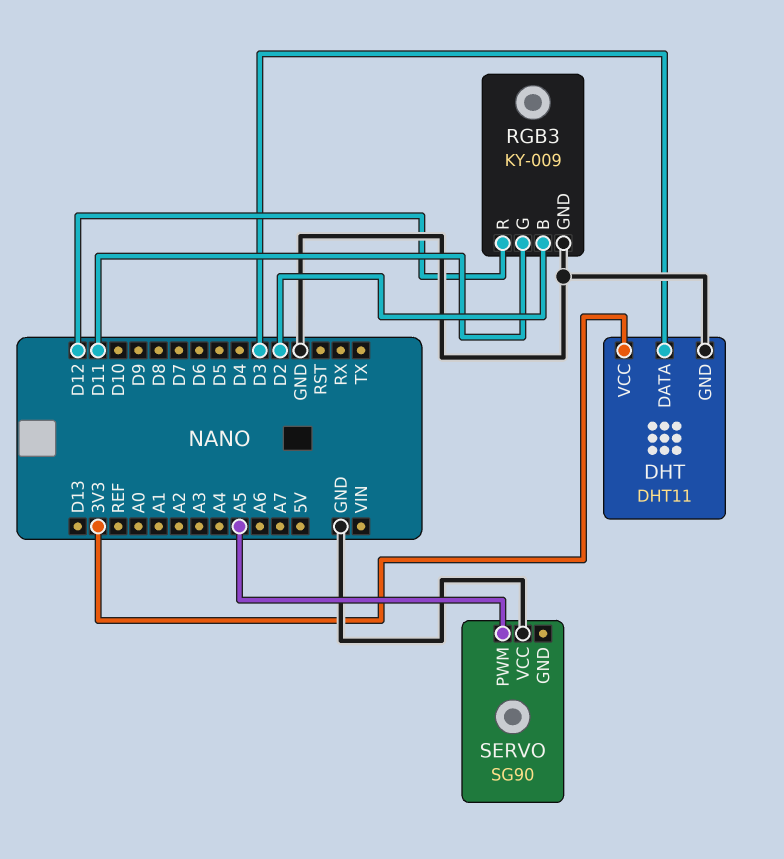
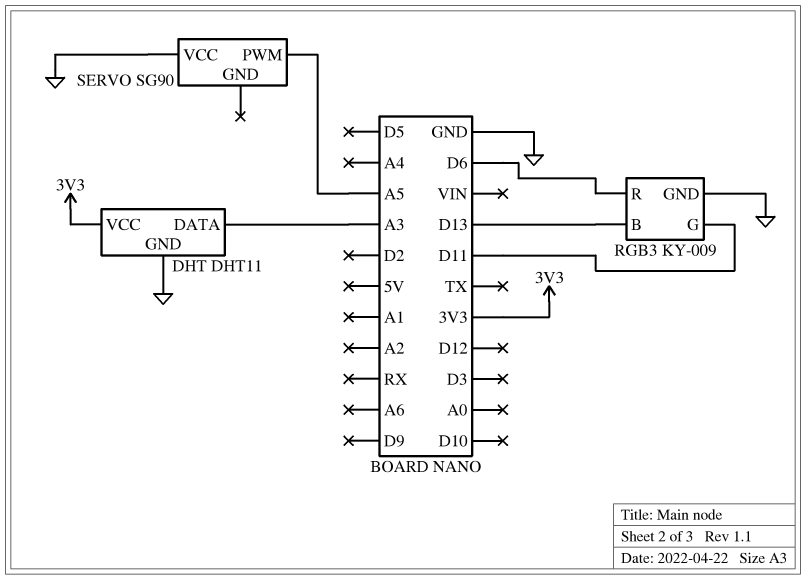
DHT pin DATA: D3 -> A3
RGB3 pin B: D2 -> D13
RGB3 pin R: D12 -> D6

